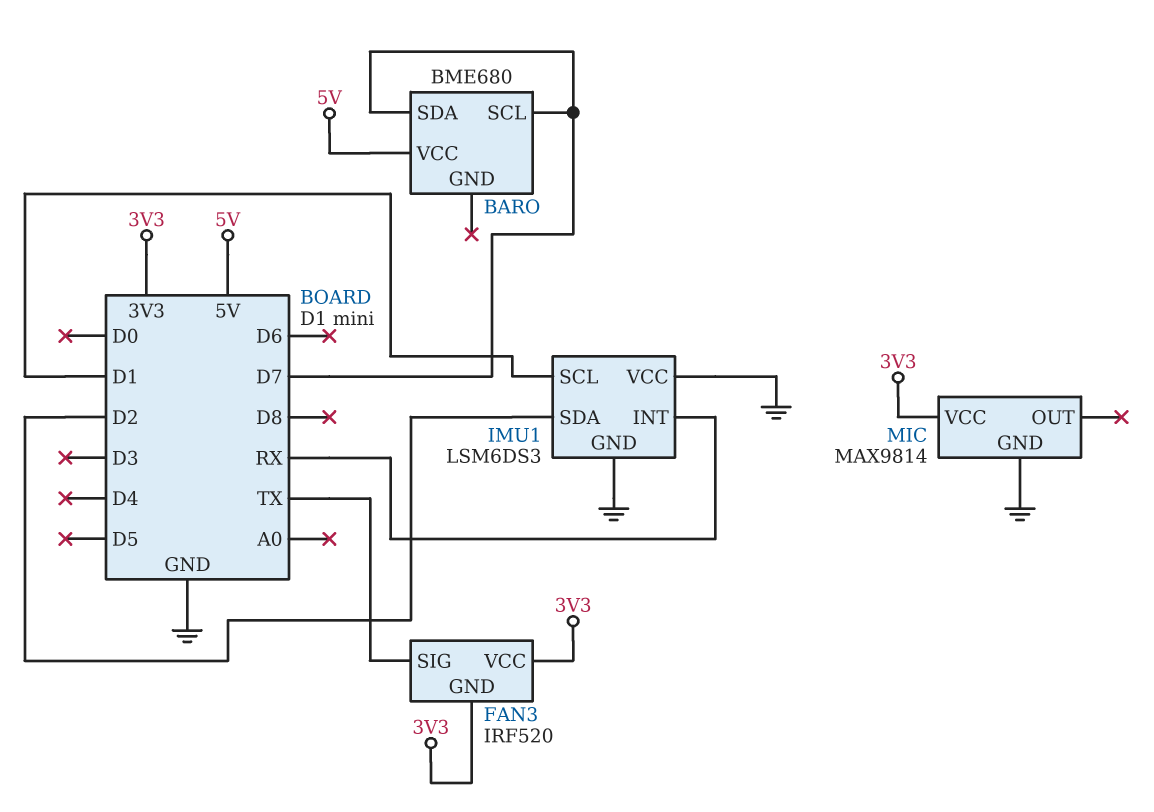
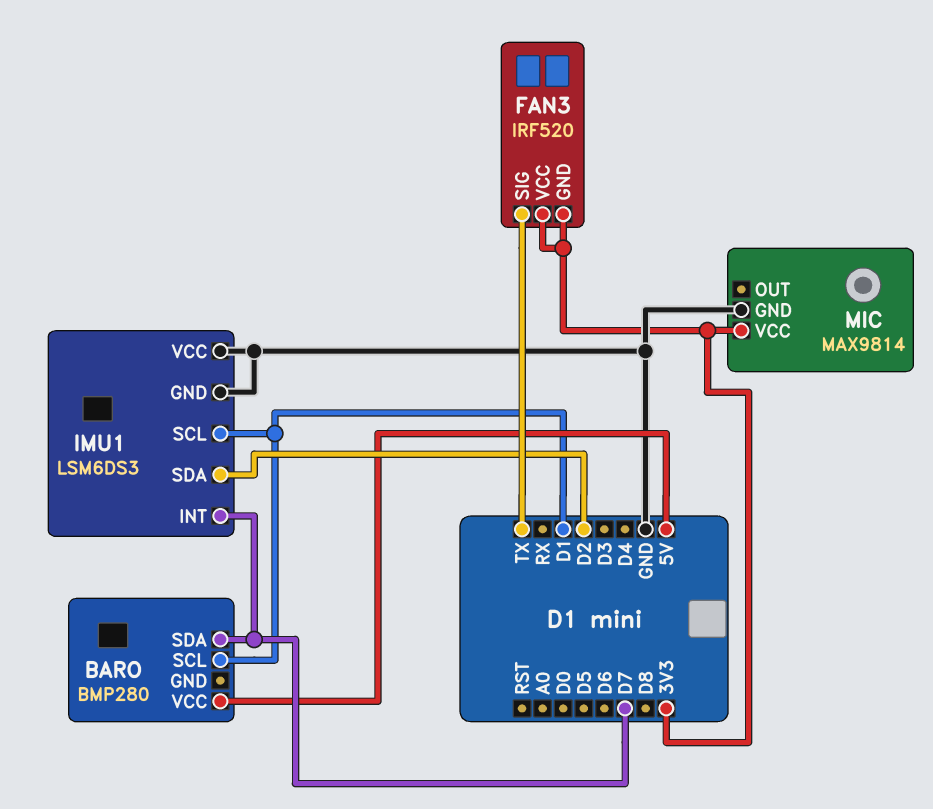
BARO: BME680 -> BMP280
BARO pin SCL: D7 -> D1
IMU1 pin INT: RX -> D7

